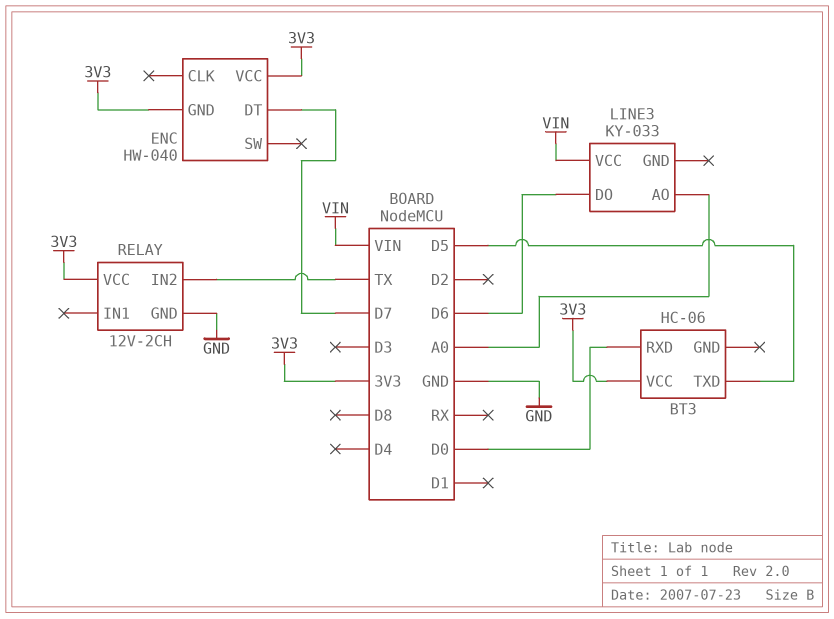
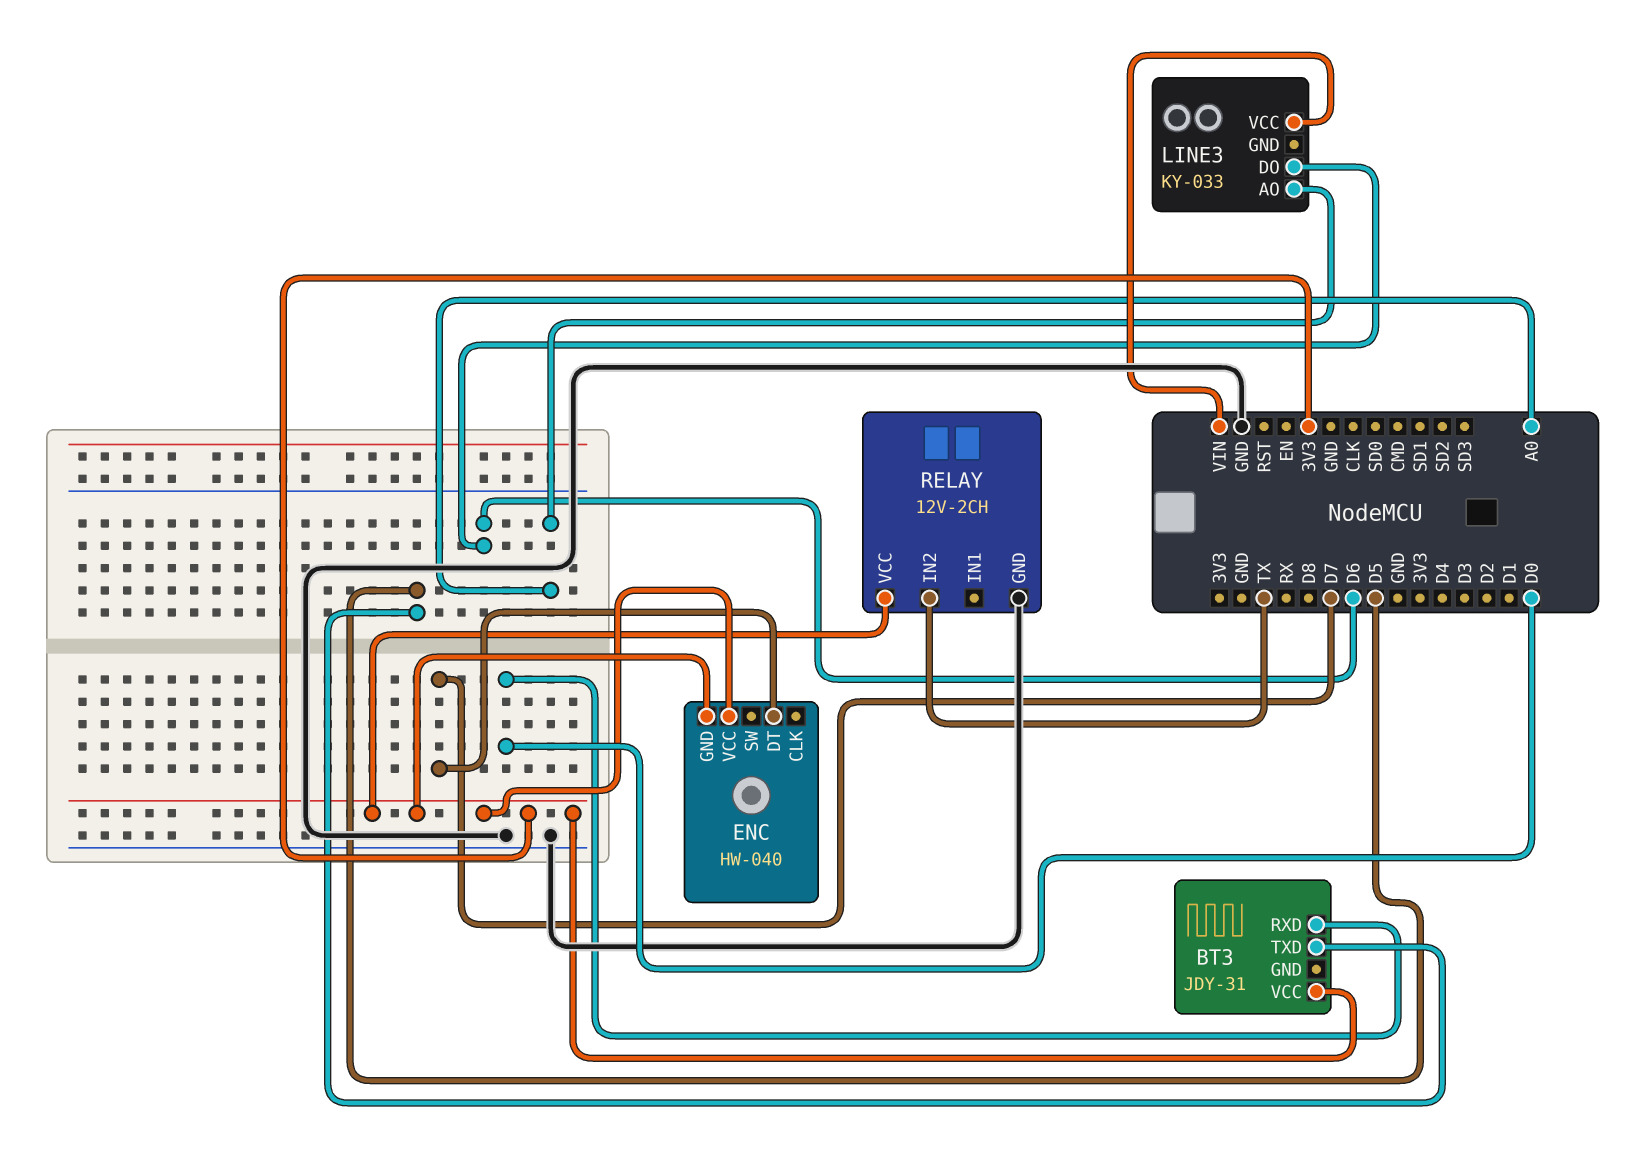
BT3: HC-06 -> JDY-31

